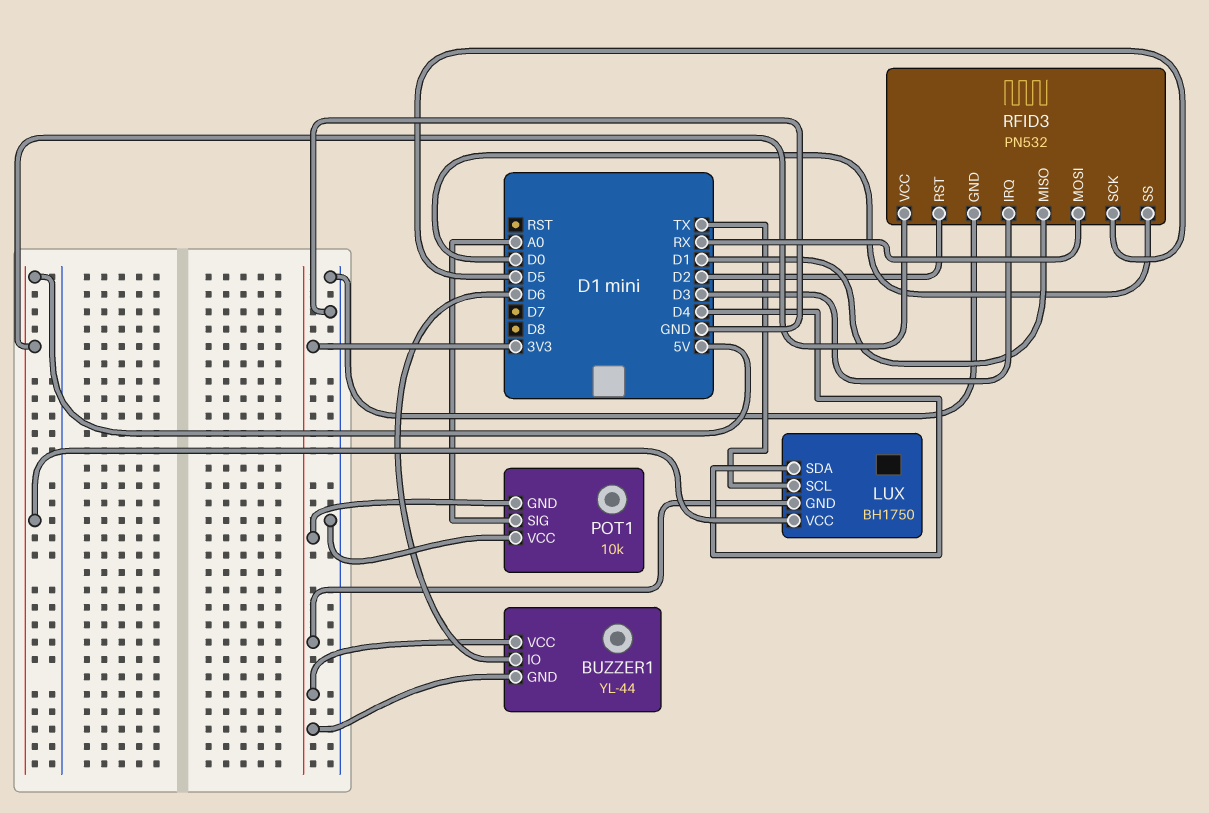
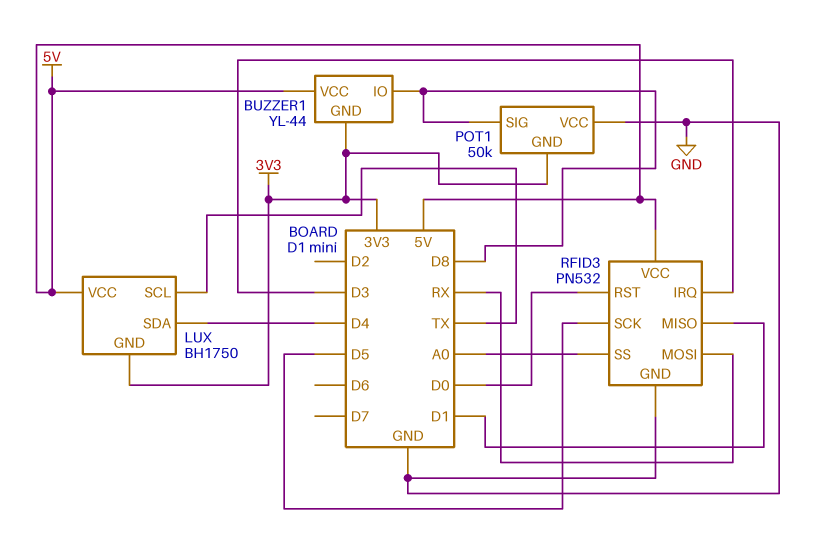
BUZZER1 pin IO: D6 -> D8
BUZZER1 pin VCC: 3V3 -> 5V
POT1: 10k -> 50k
POT1 pin SIG: A0 -> D8
RFID3 pin RST: D2 -> D0
RFID3 pin SS: D0 -> A0

